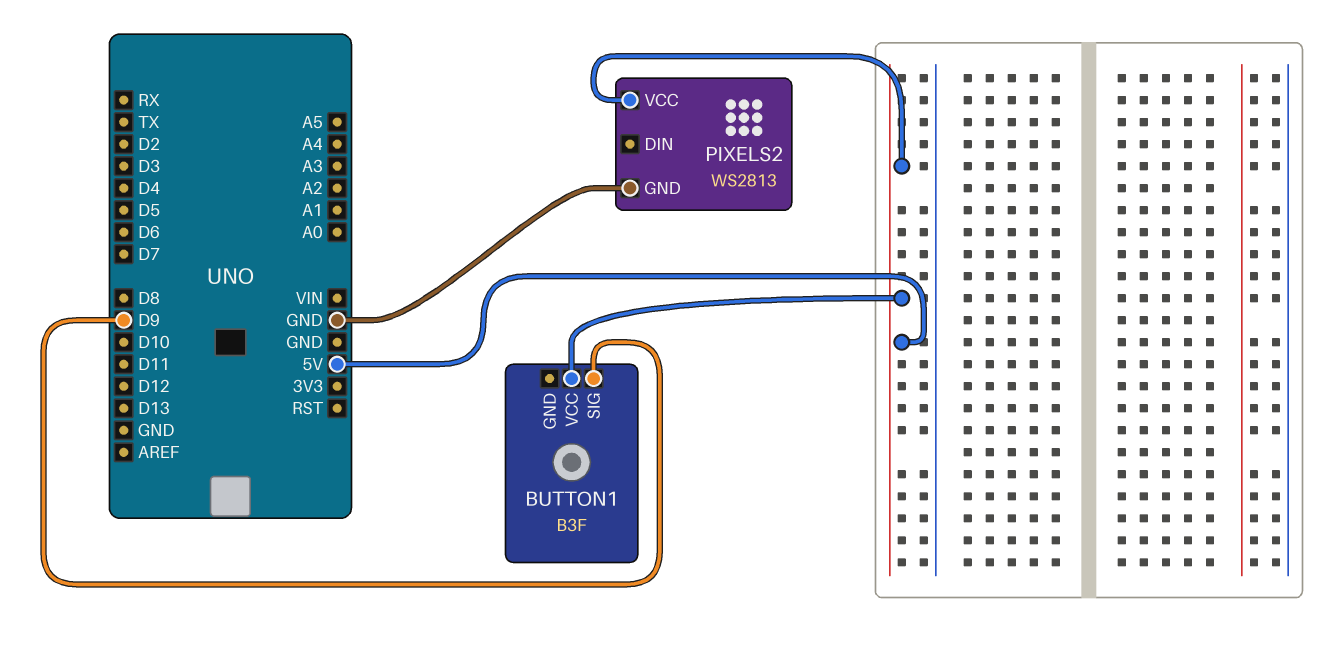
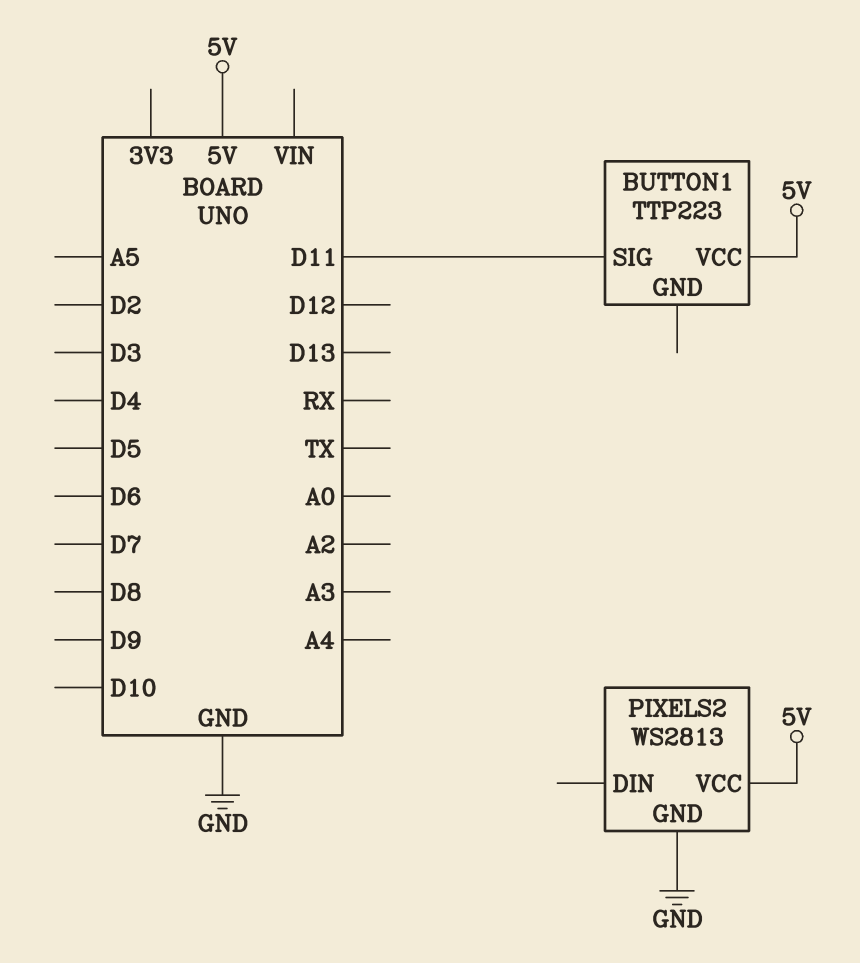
BUTTON1: B3F -> TTP223
BUTTON1 pin SIG: D9 -> D11

